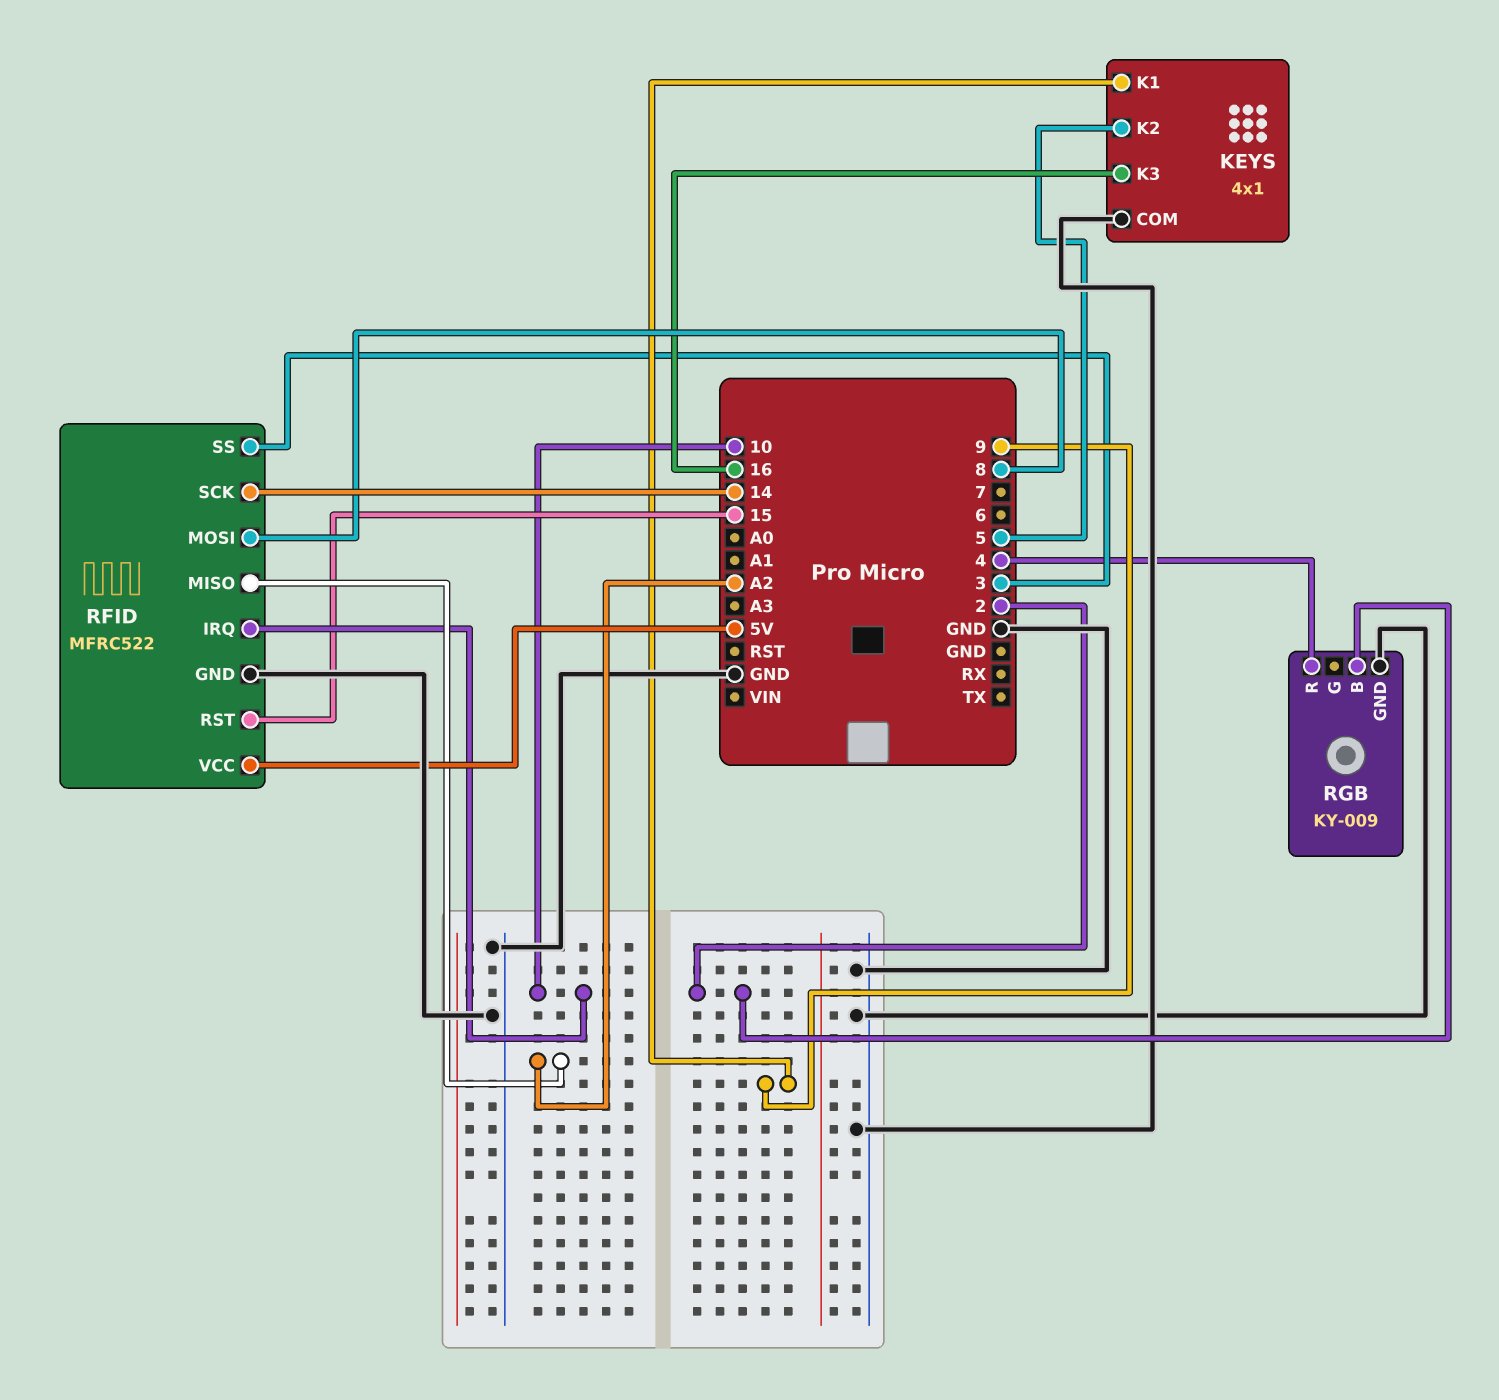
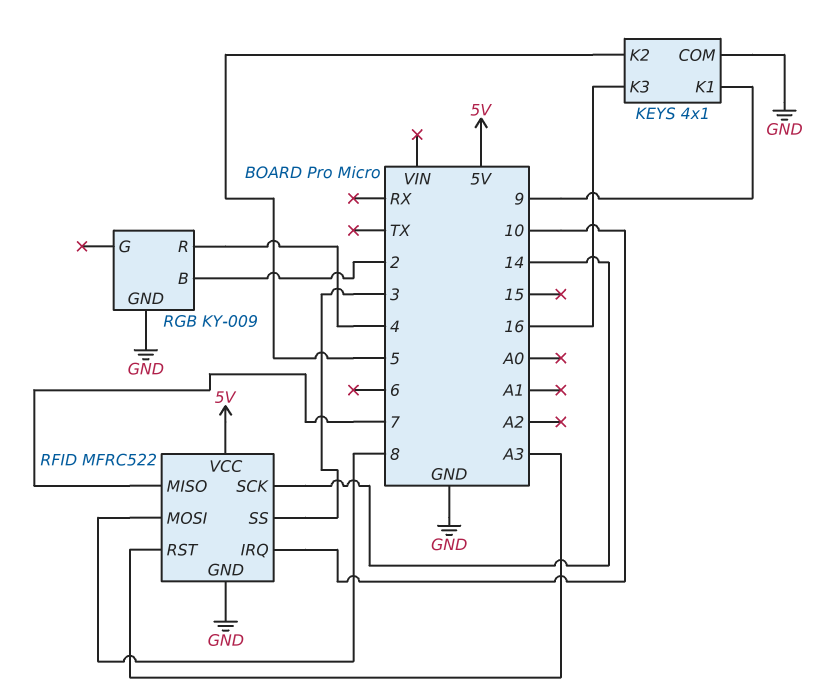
RFID pin MISO: A2 -> 7
RFID pin RST: 15 -> A3

